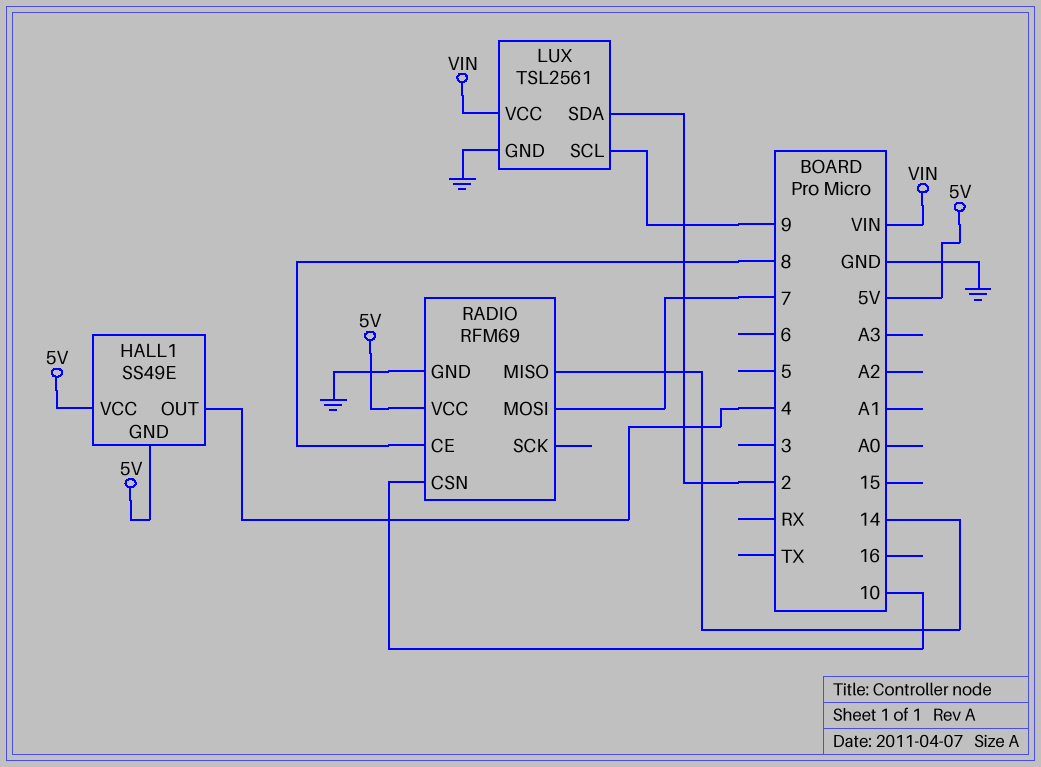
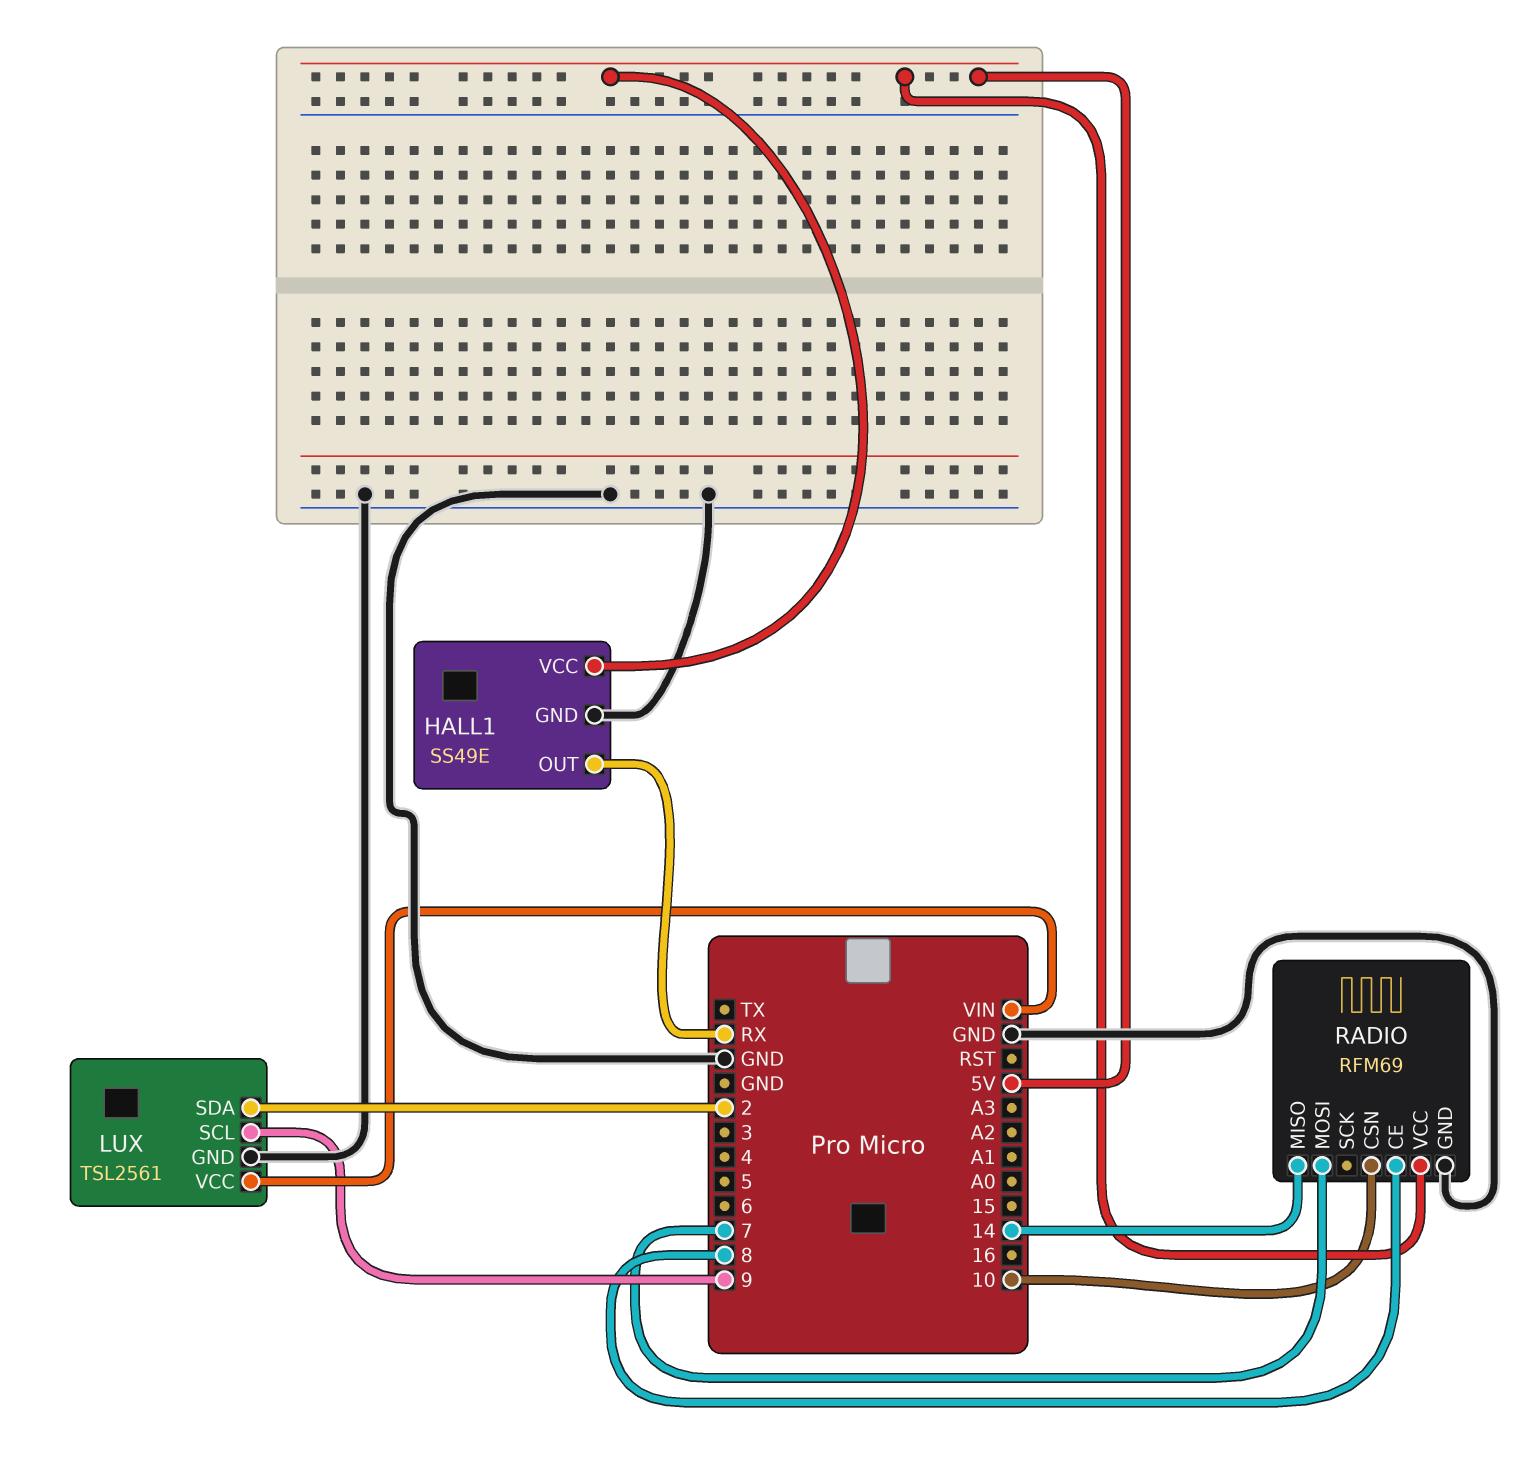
HALL1 pin GND: 5V -> GND
HALL1 pin OUT: 4 -> RX

